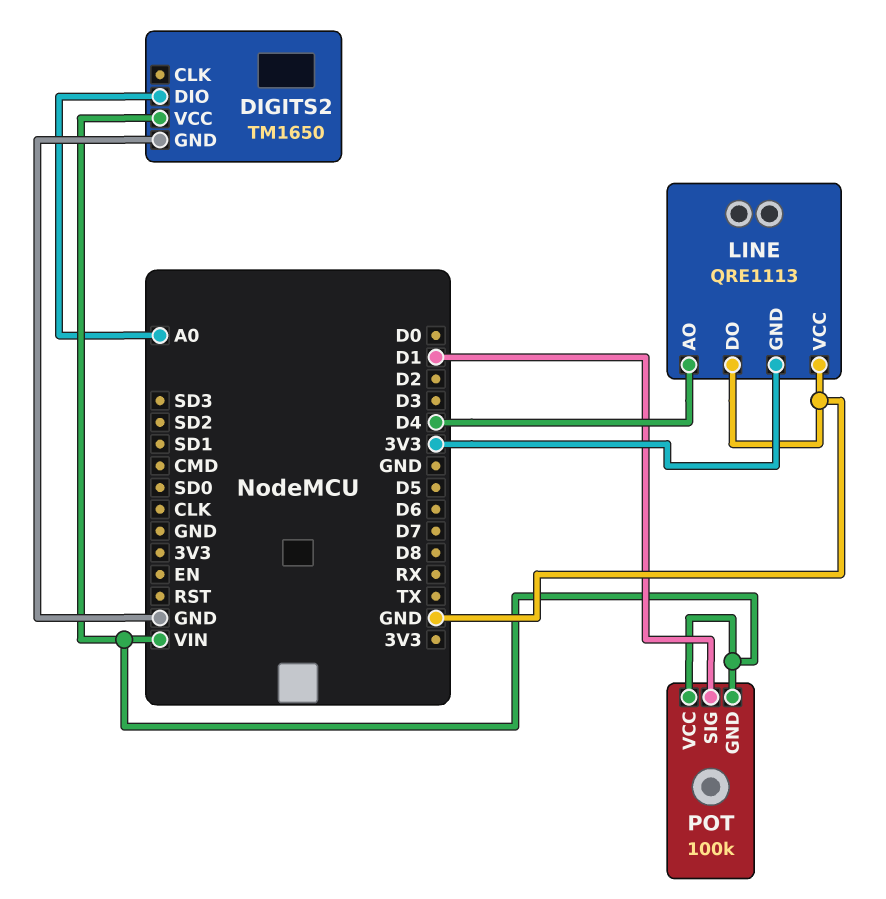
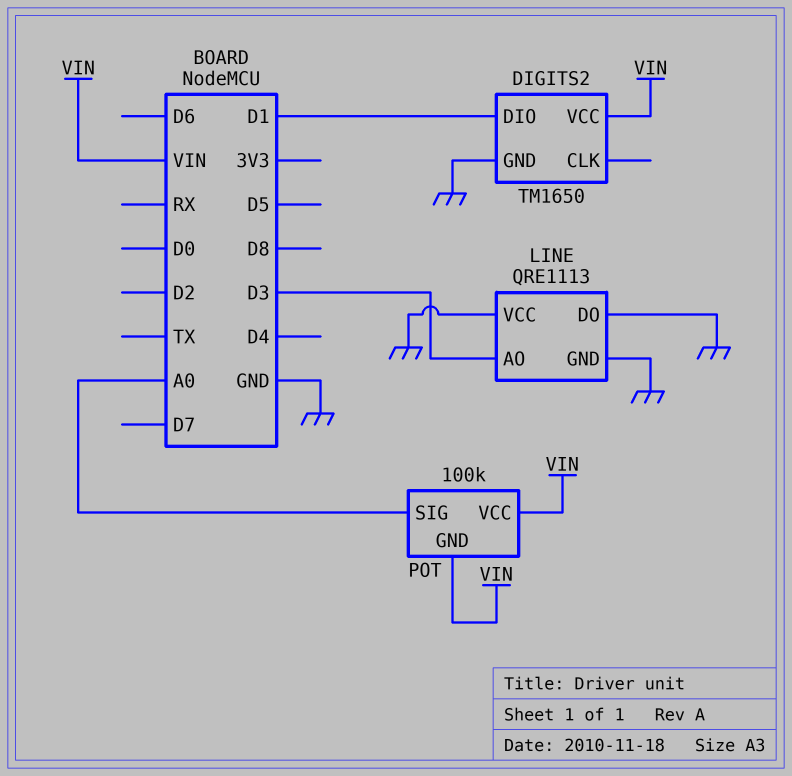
DIGITS2 pin DIO: A0 -> D1
LINE pin AO: D4 -> D3
LINE pin GND: 3V3 -> GND
POT pin SIG: D1 -> A0

